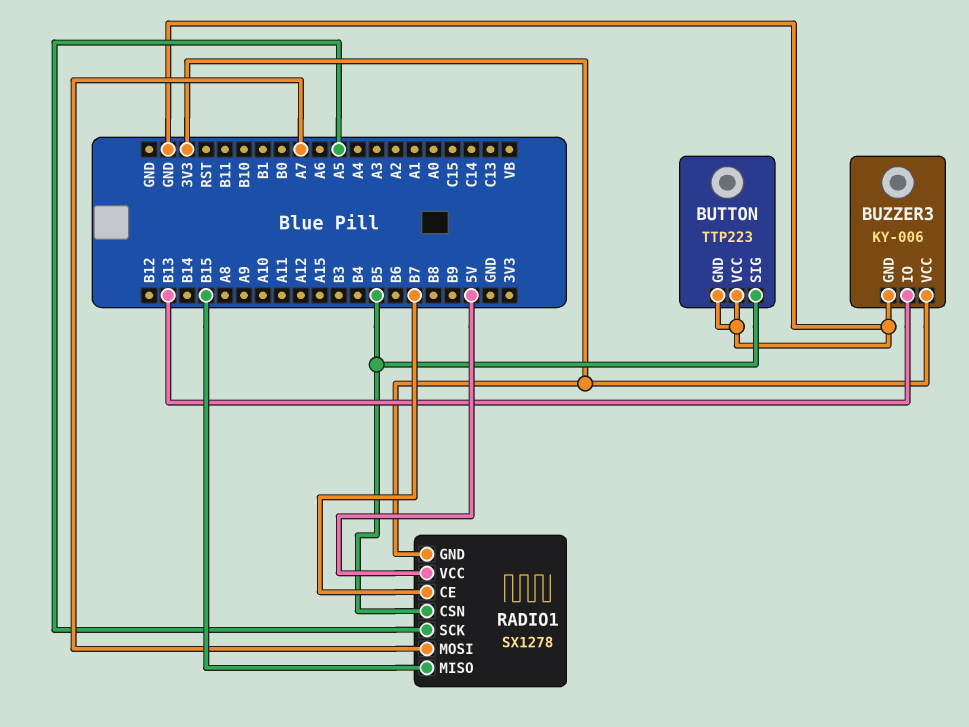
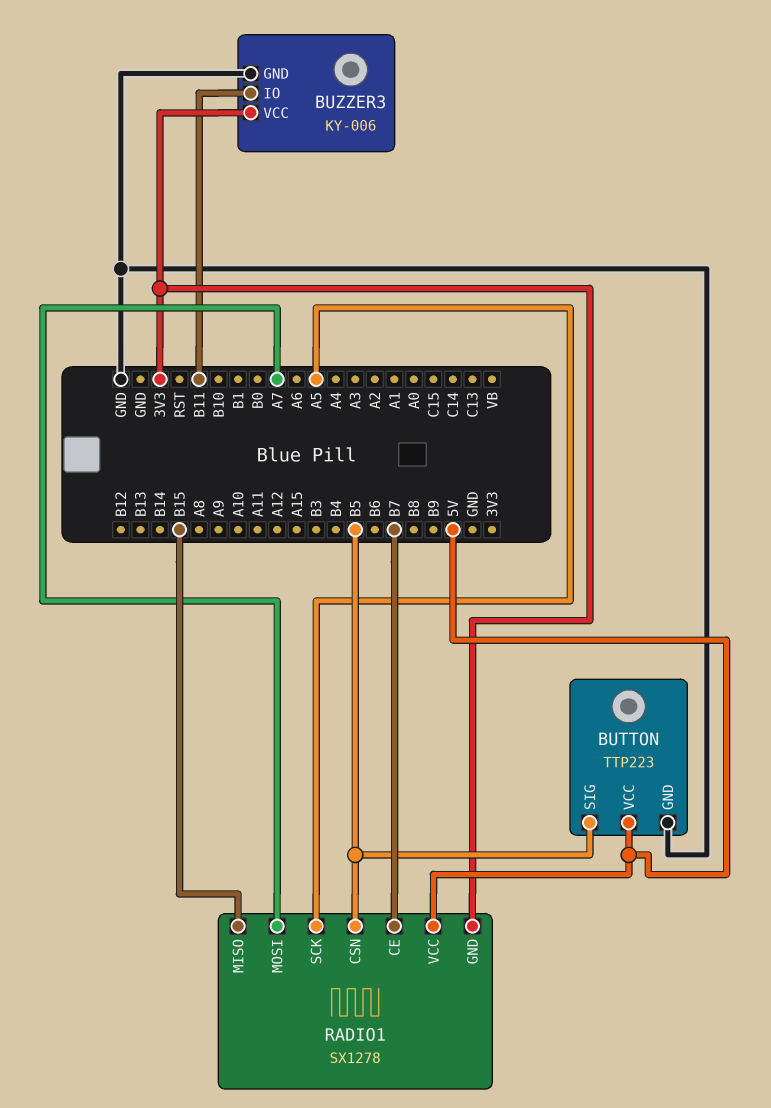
BUTTON pin VCC: GND -> 5V
BUZZER3 pin IO: B13 -> B11

